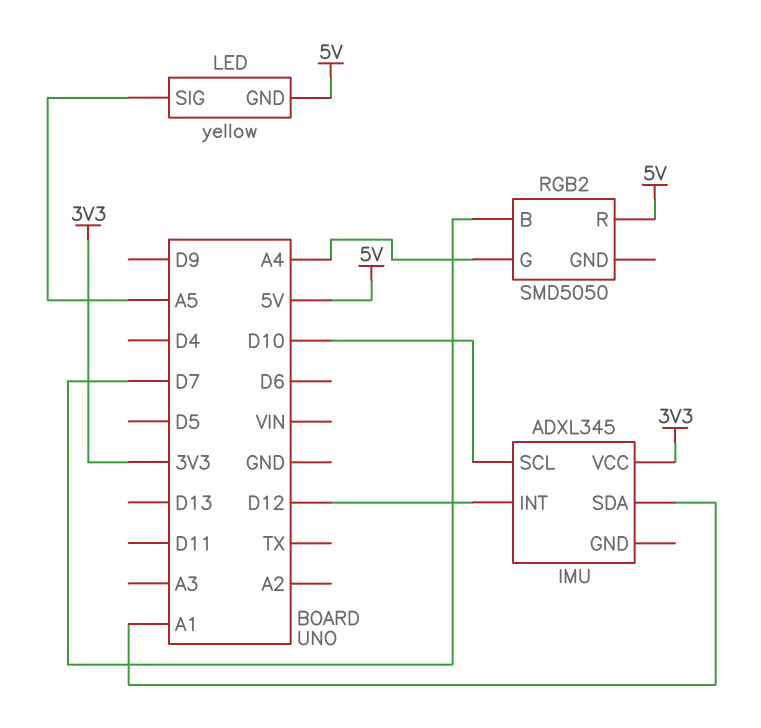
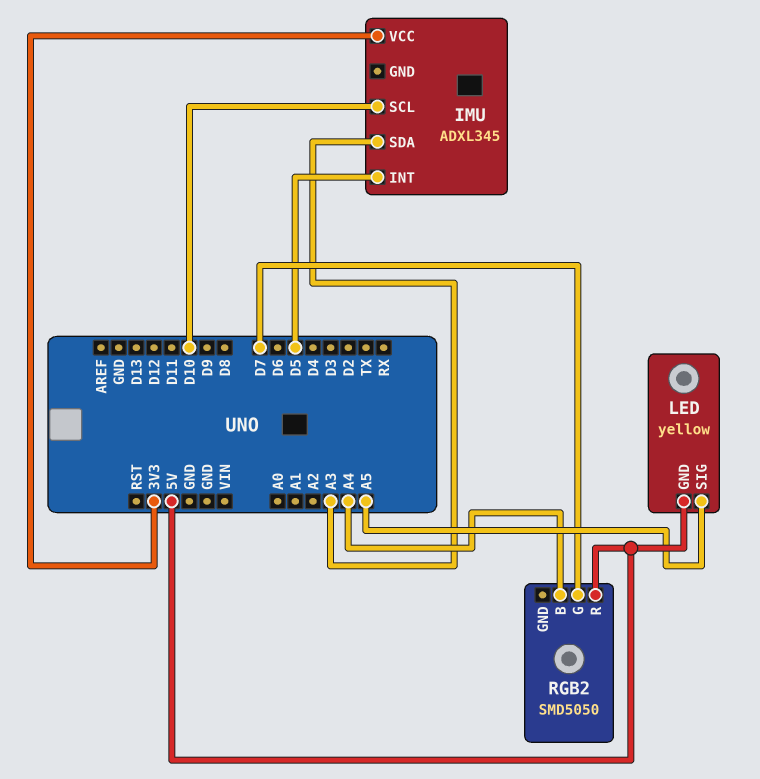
IMU pin INT: D12 -> D5
IMU pin SDA: A1 -> A3
RGB2 pin B: D7 -> A4
RGB2 pin G: A4 -> D7

